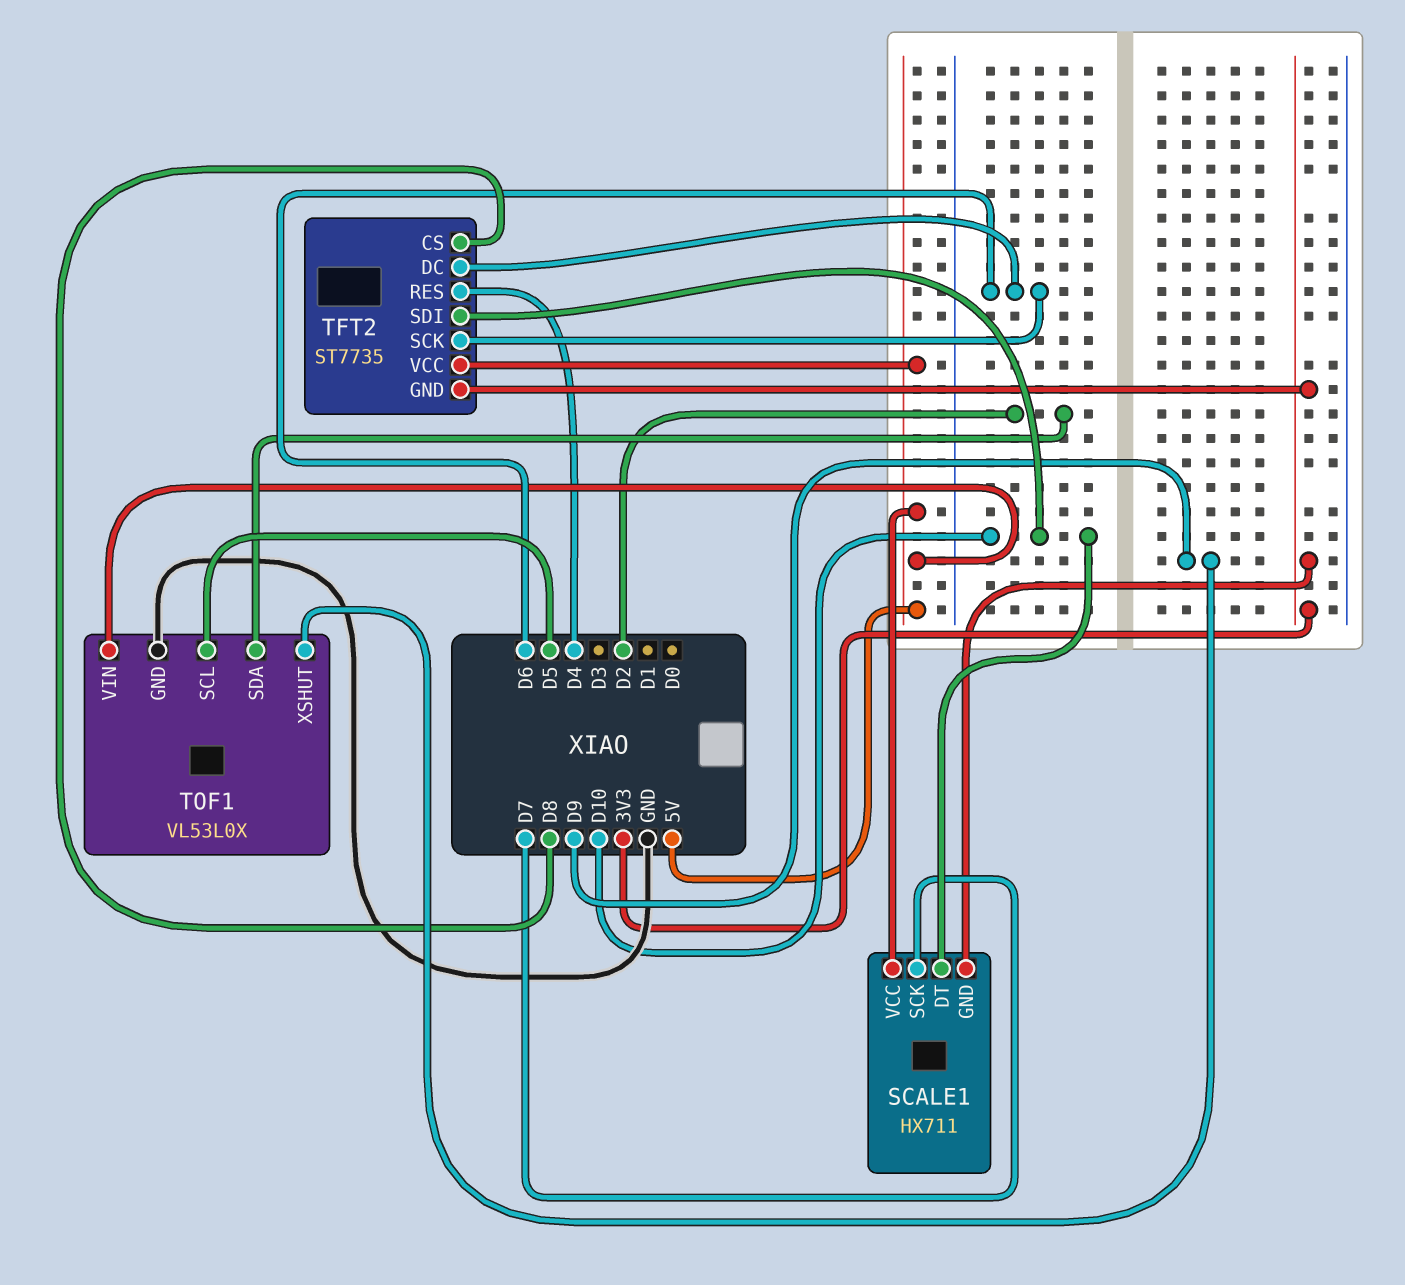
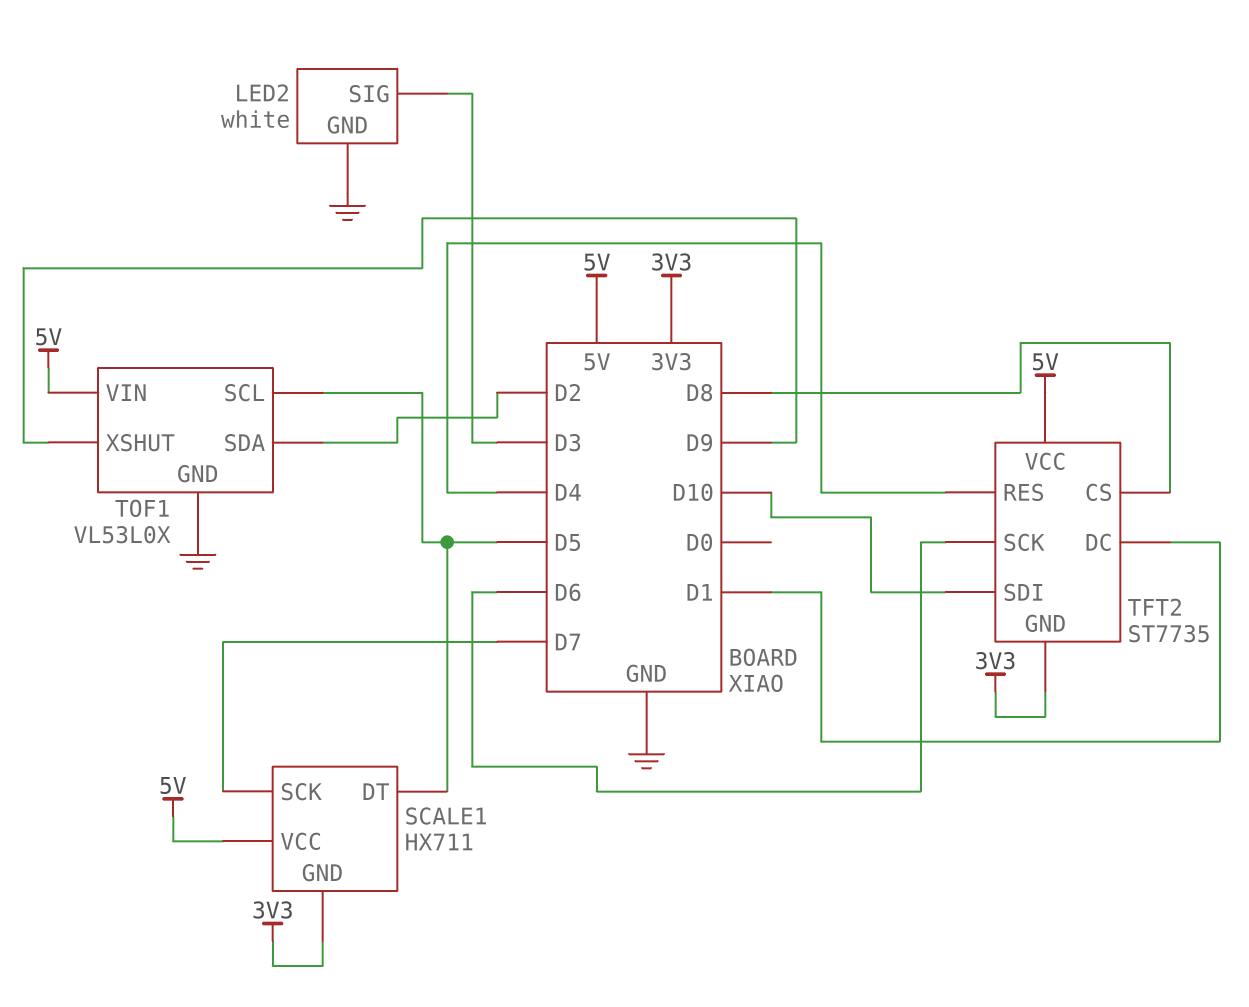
LED2: none -> white
LED2 pin GND: none -> GND
LED2 pin SIG: none -> D3
SCALE1 pin DT: D10 -> D5
TFT2 pin DC: D6 -> D1

